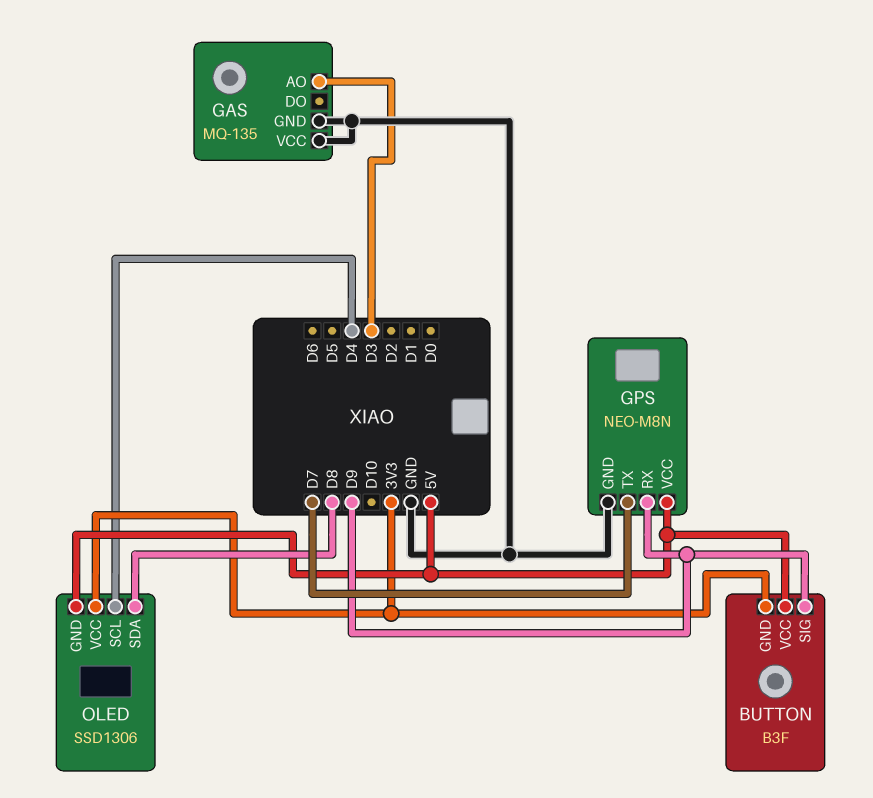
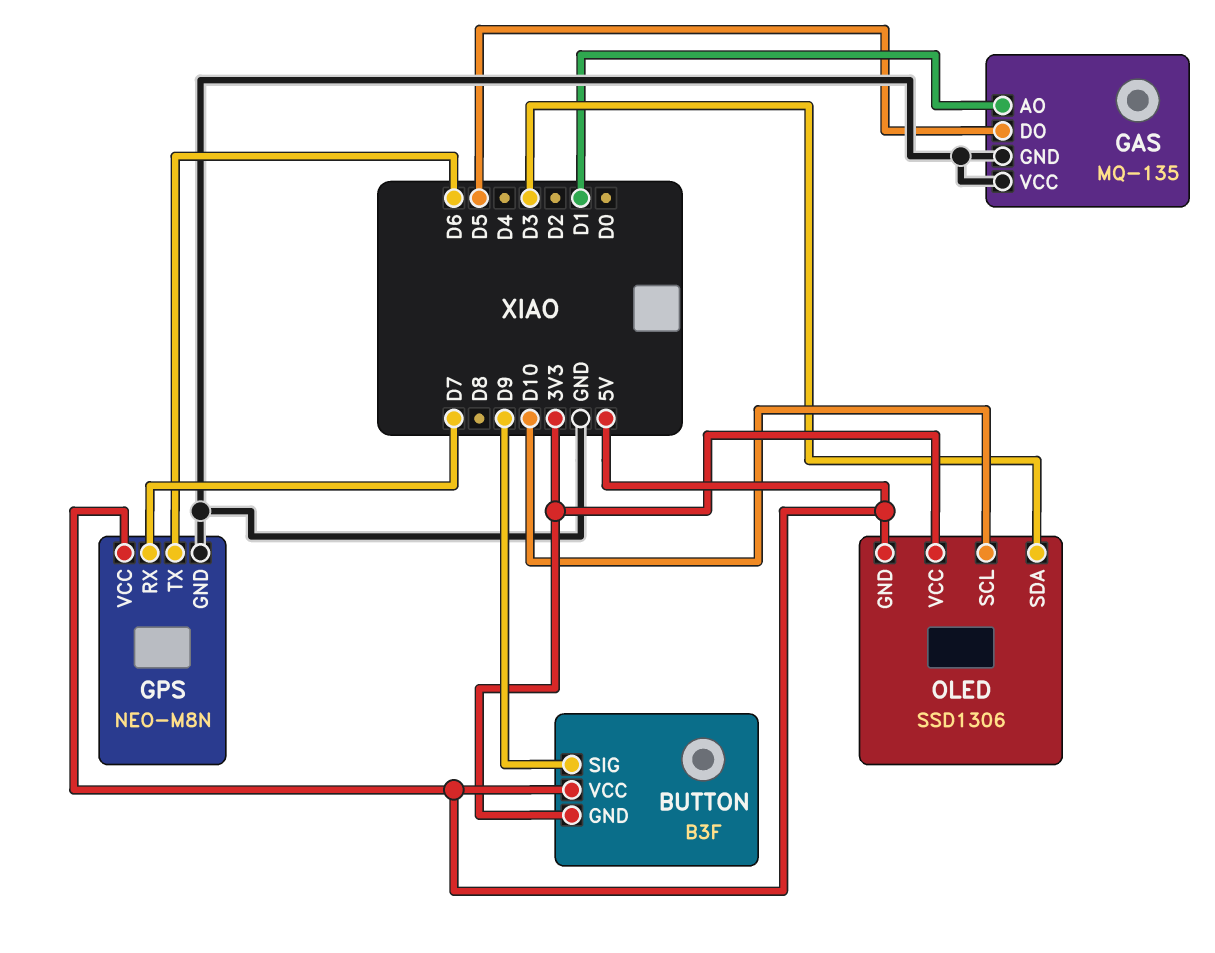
GAS pin AO: D3 -> D1
GAS pin DO: none -> D5
GPS pin RX: D9 -> D7
GPS pin TX: D7 -> D6
OLED pin SCL: D4 -> D10
OLED pin SDA: D8 -> D3

